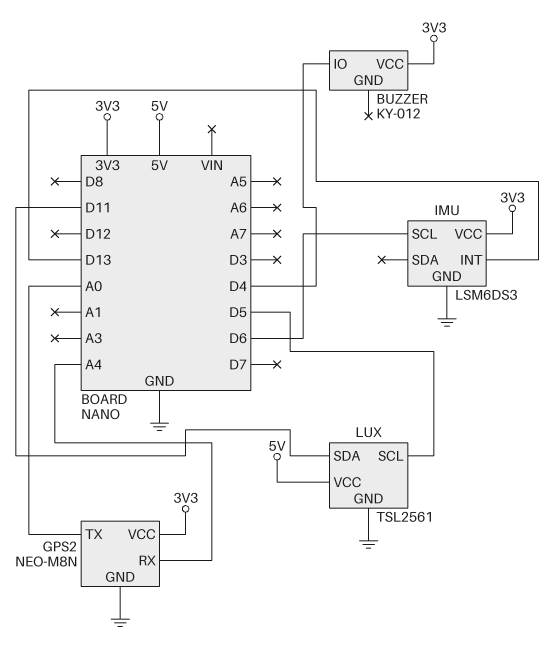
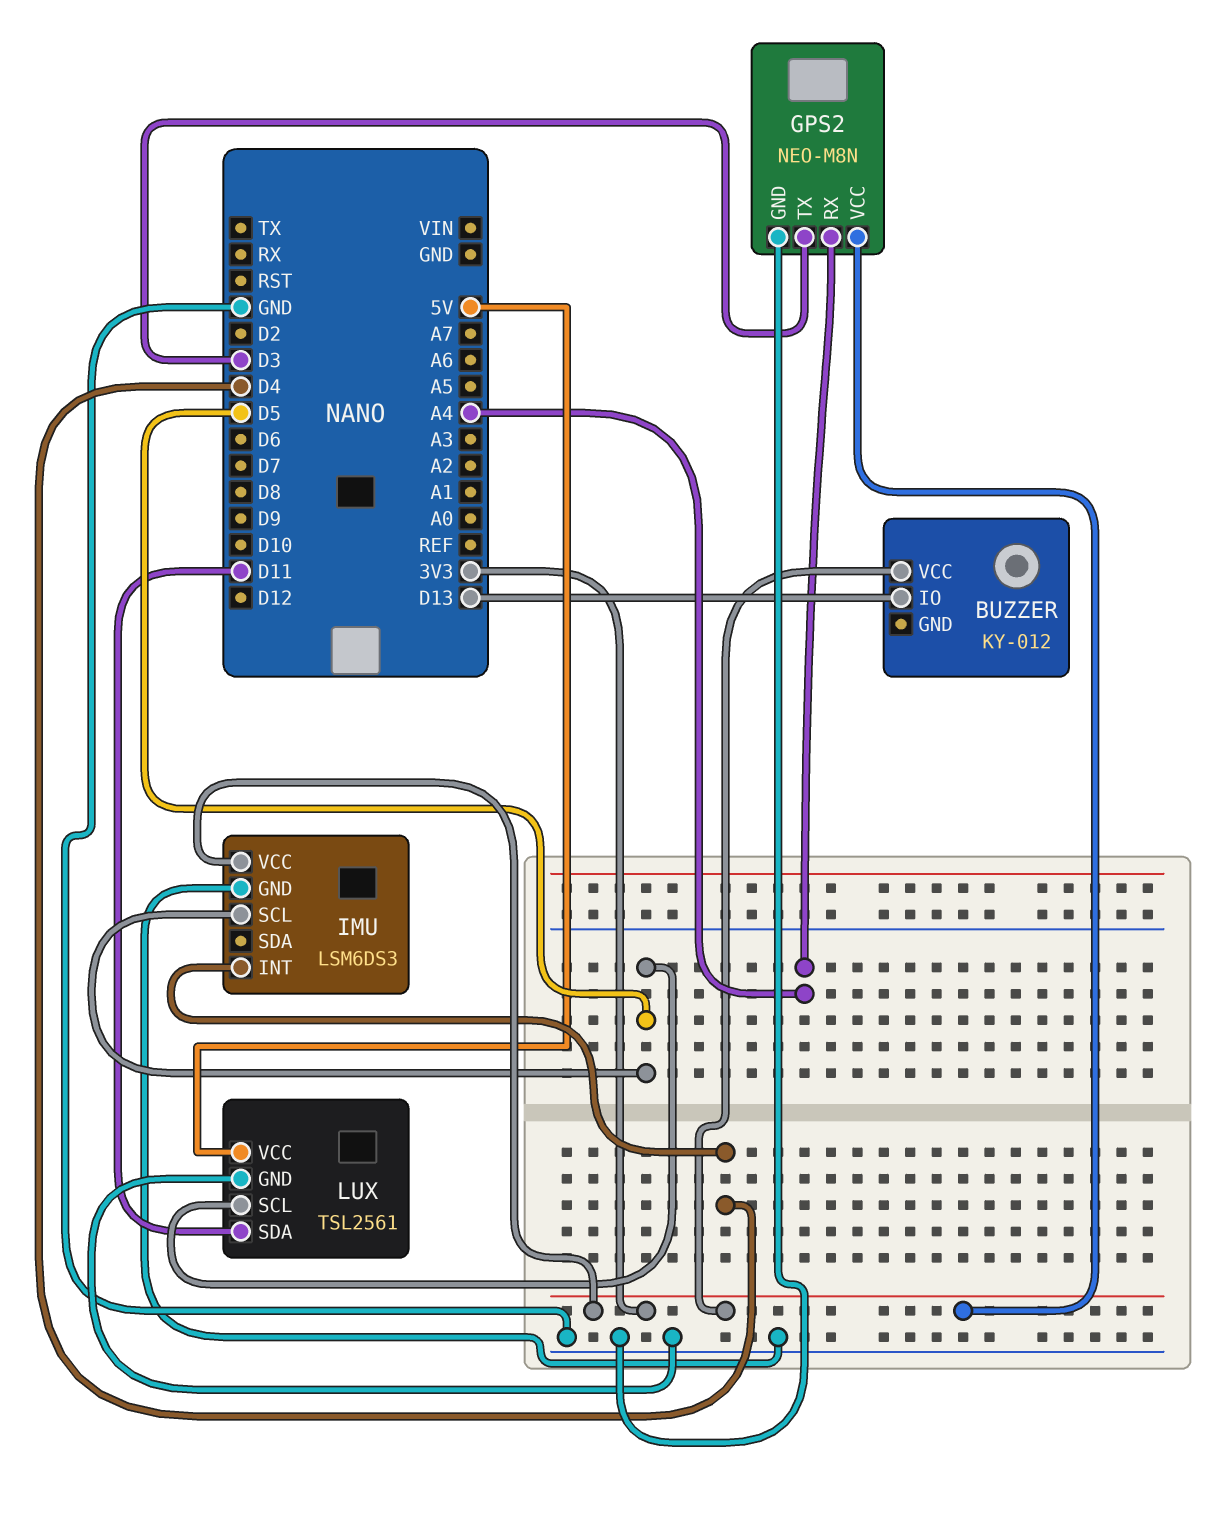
BUZZER pin IO: D4 -> D13
GPS2 pin TX: A0 -> D3
IMU pin INT: D13 -> D4
IMU pin SCL: D6 -> D5

